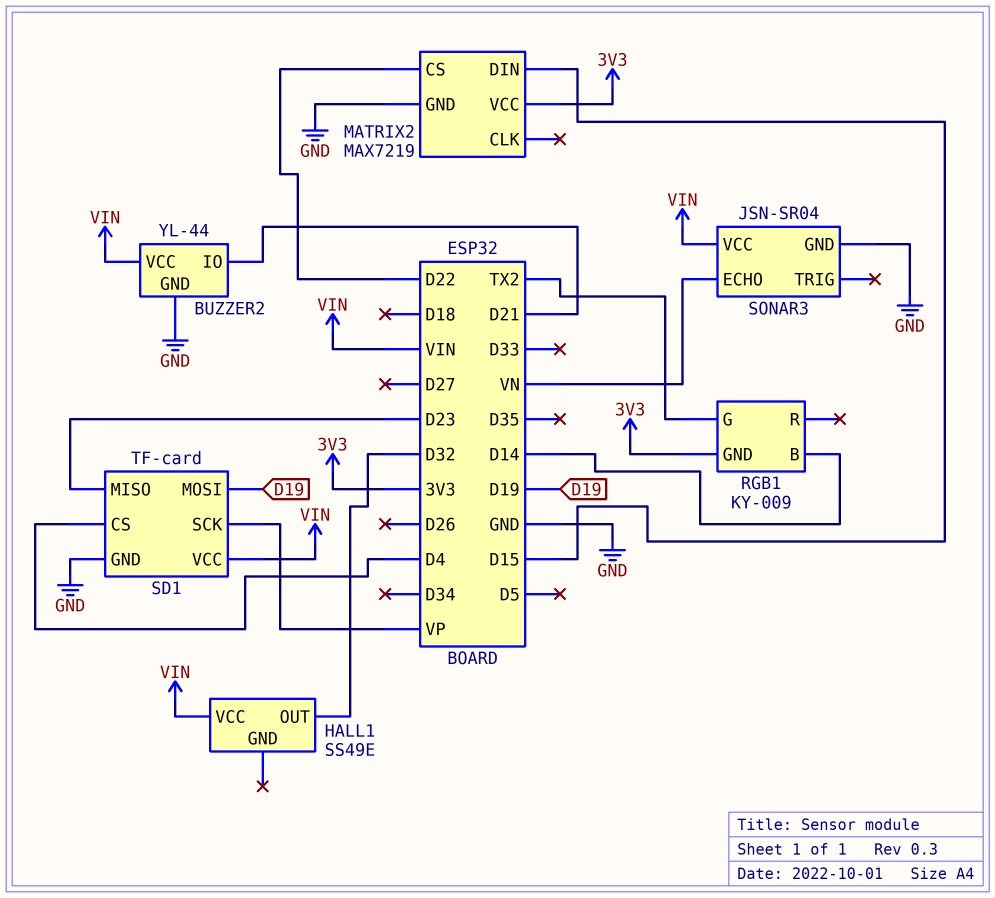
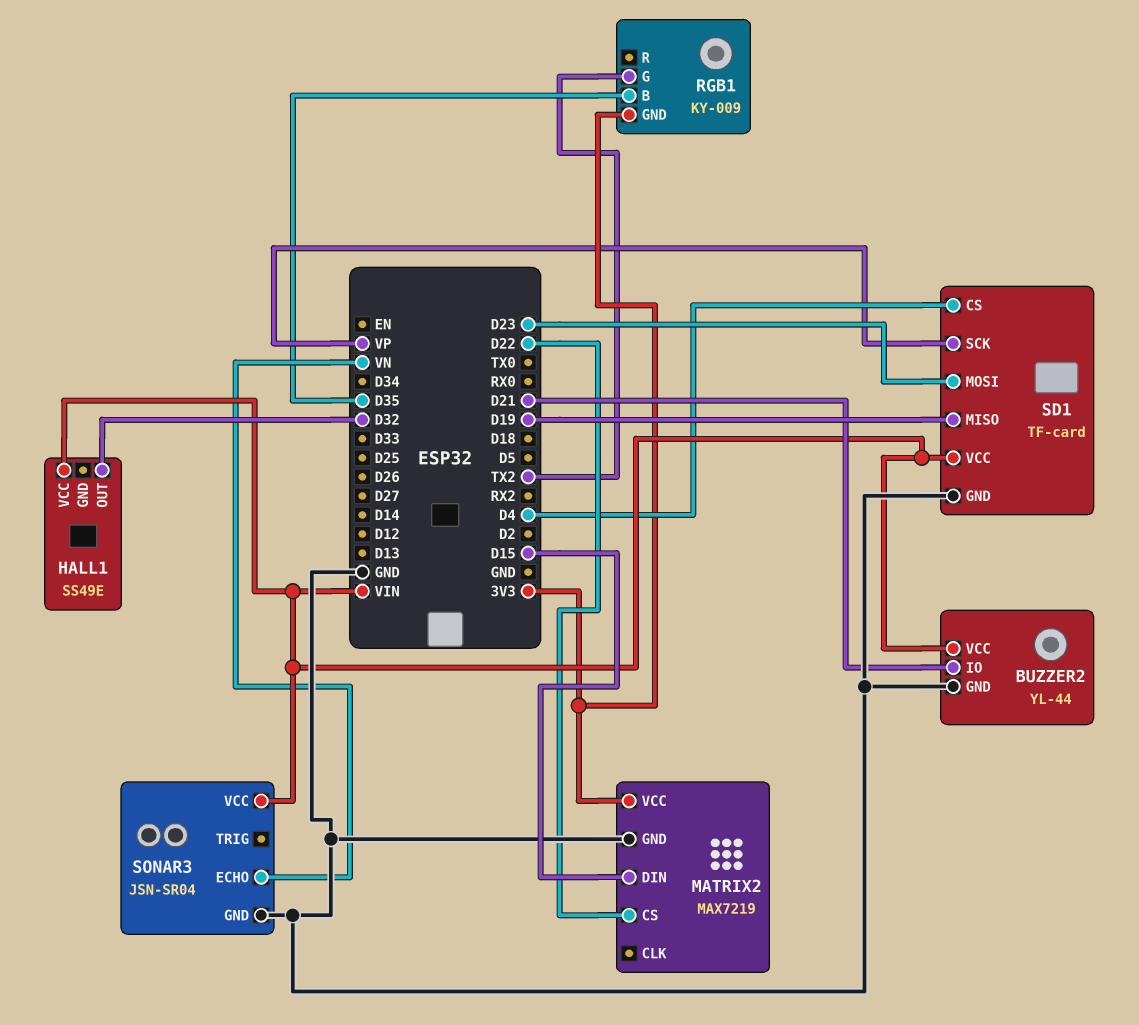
RGB1 pin B: D14 -> D35
SD1 pin MISO: D23 -> D19
SD1 pin MOSI: D19 -> D23

